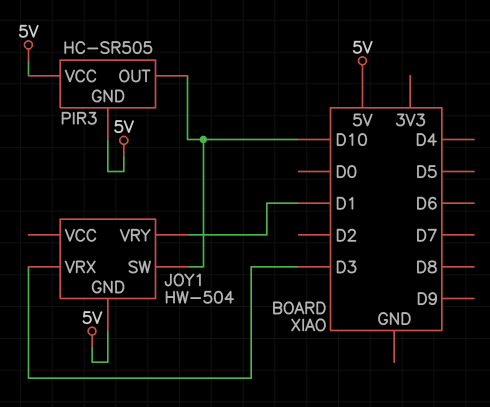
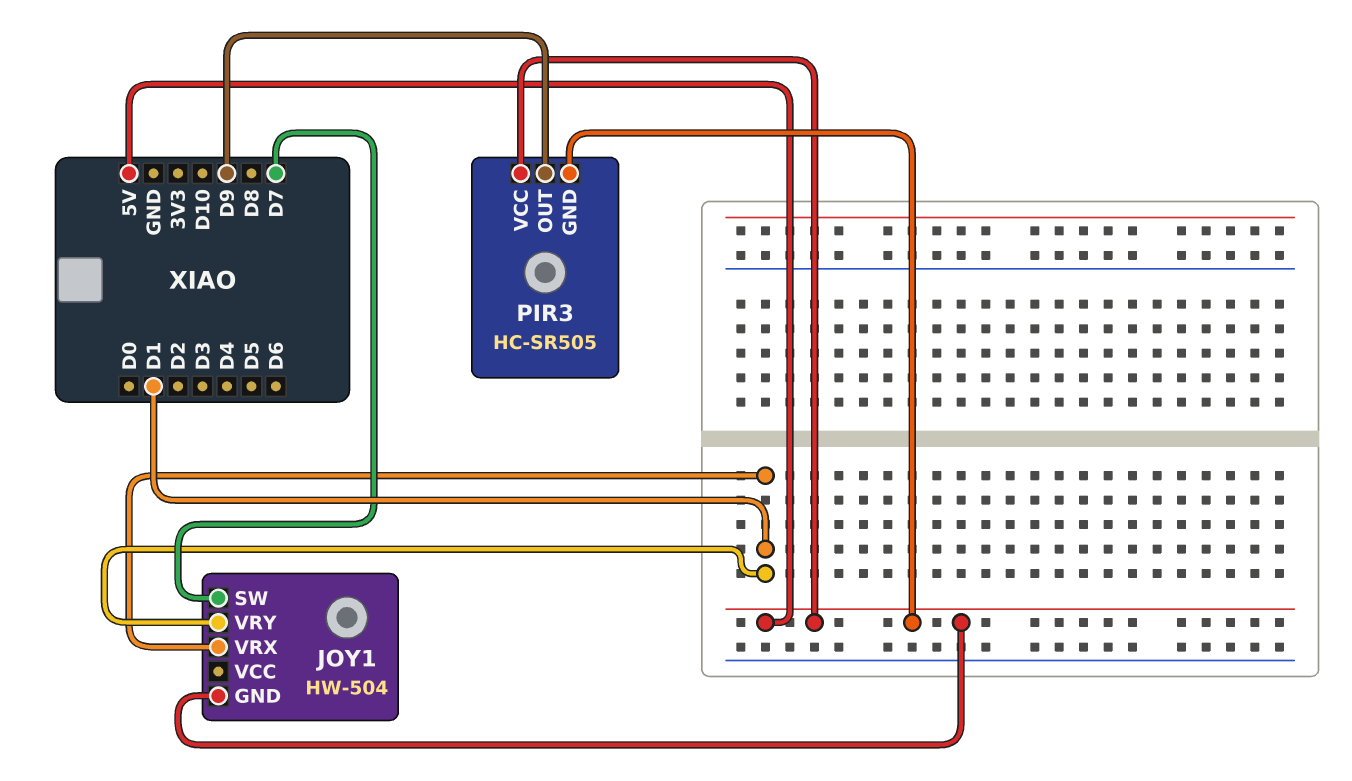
JOY1 pin SW: D10 -> D7
JOY1 pin VRX: D3 -> D1
PIR3 pin OUT: D10 -> D9

